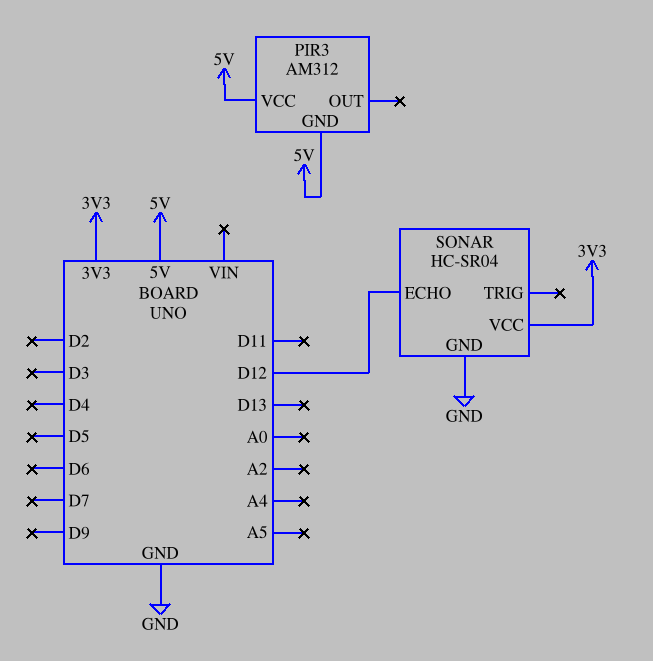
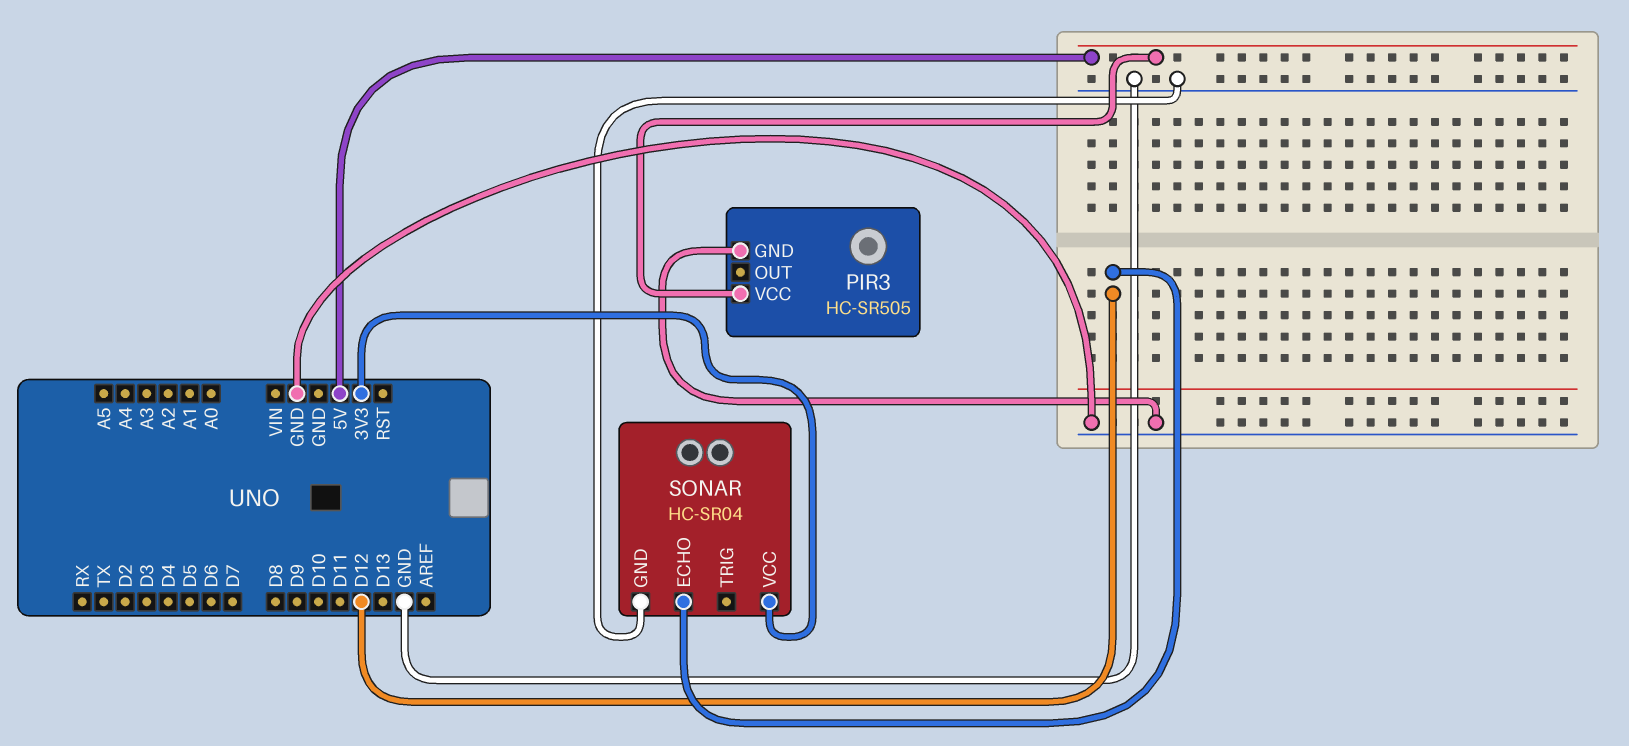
PIR3: AM312 -> HC-SR505
PIR3 pin GND: 5V -> GND

